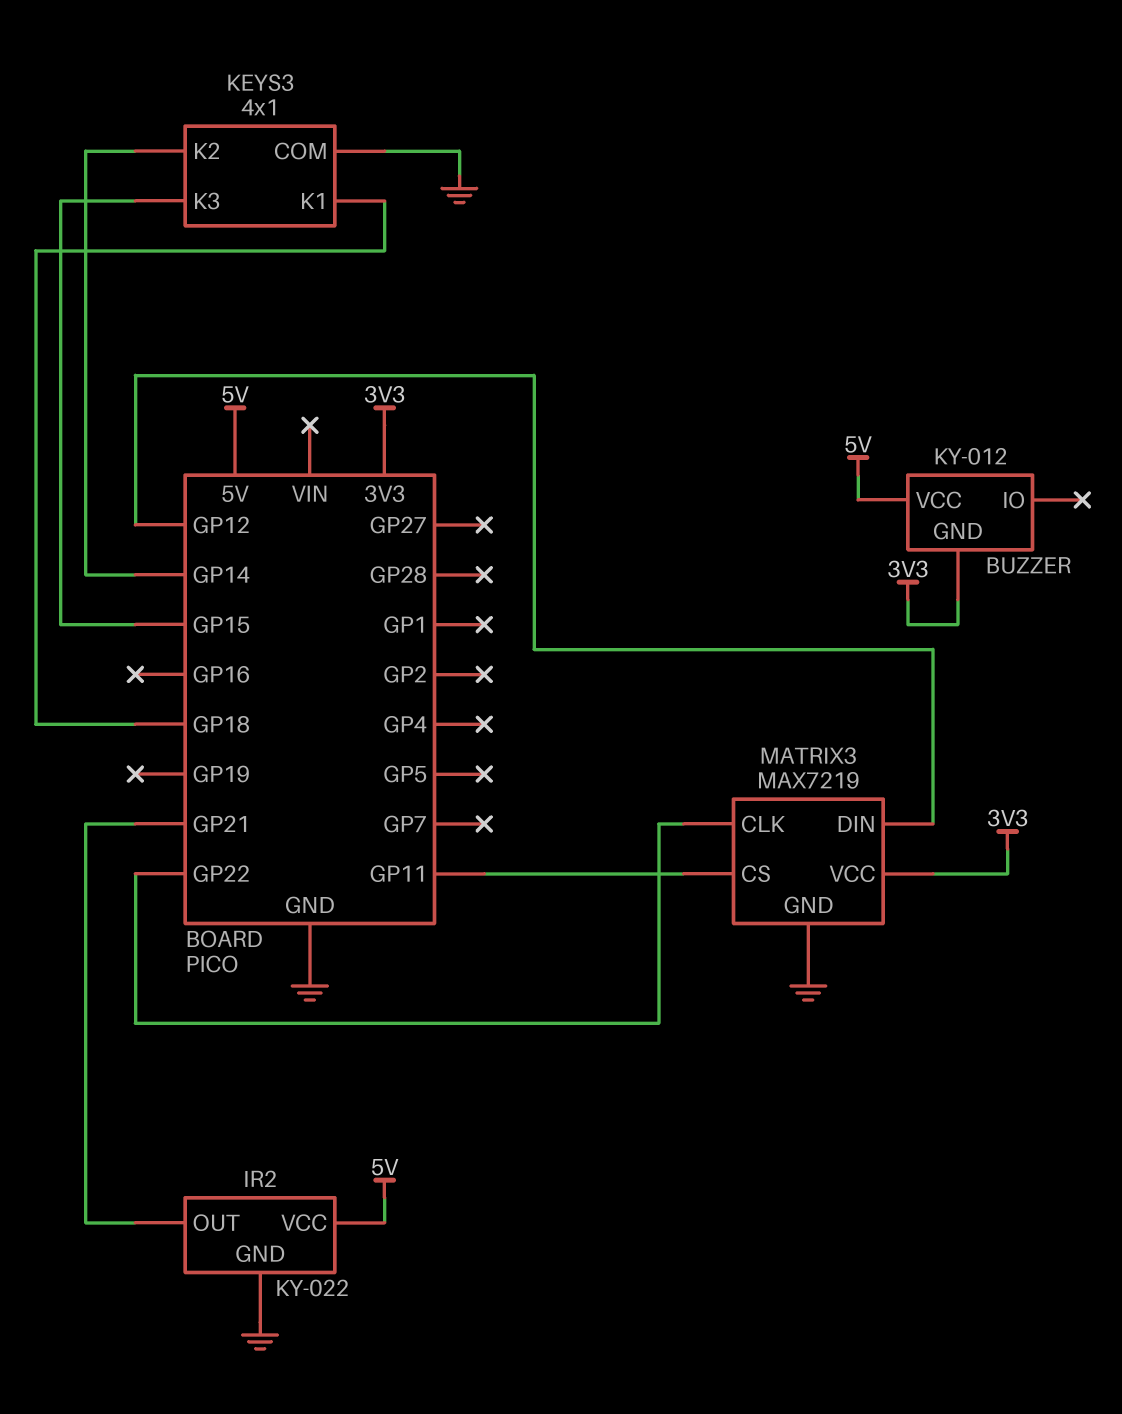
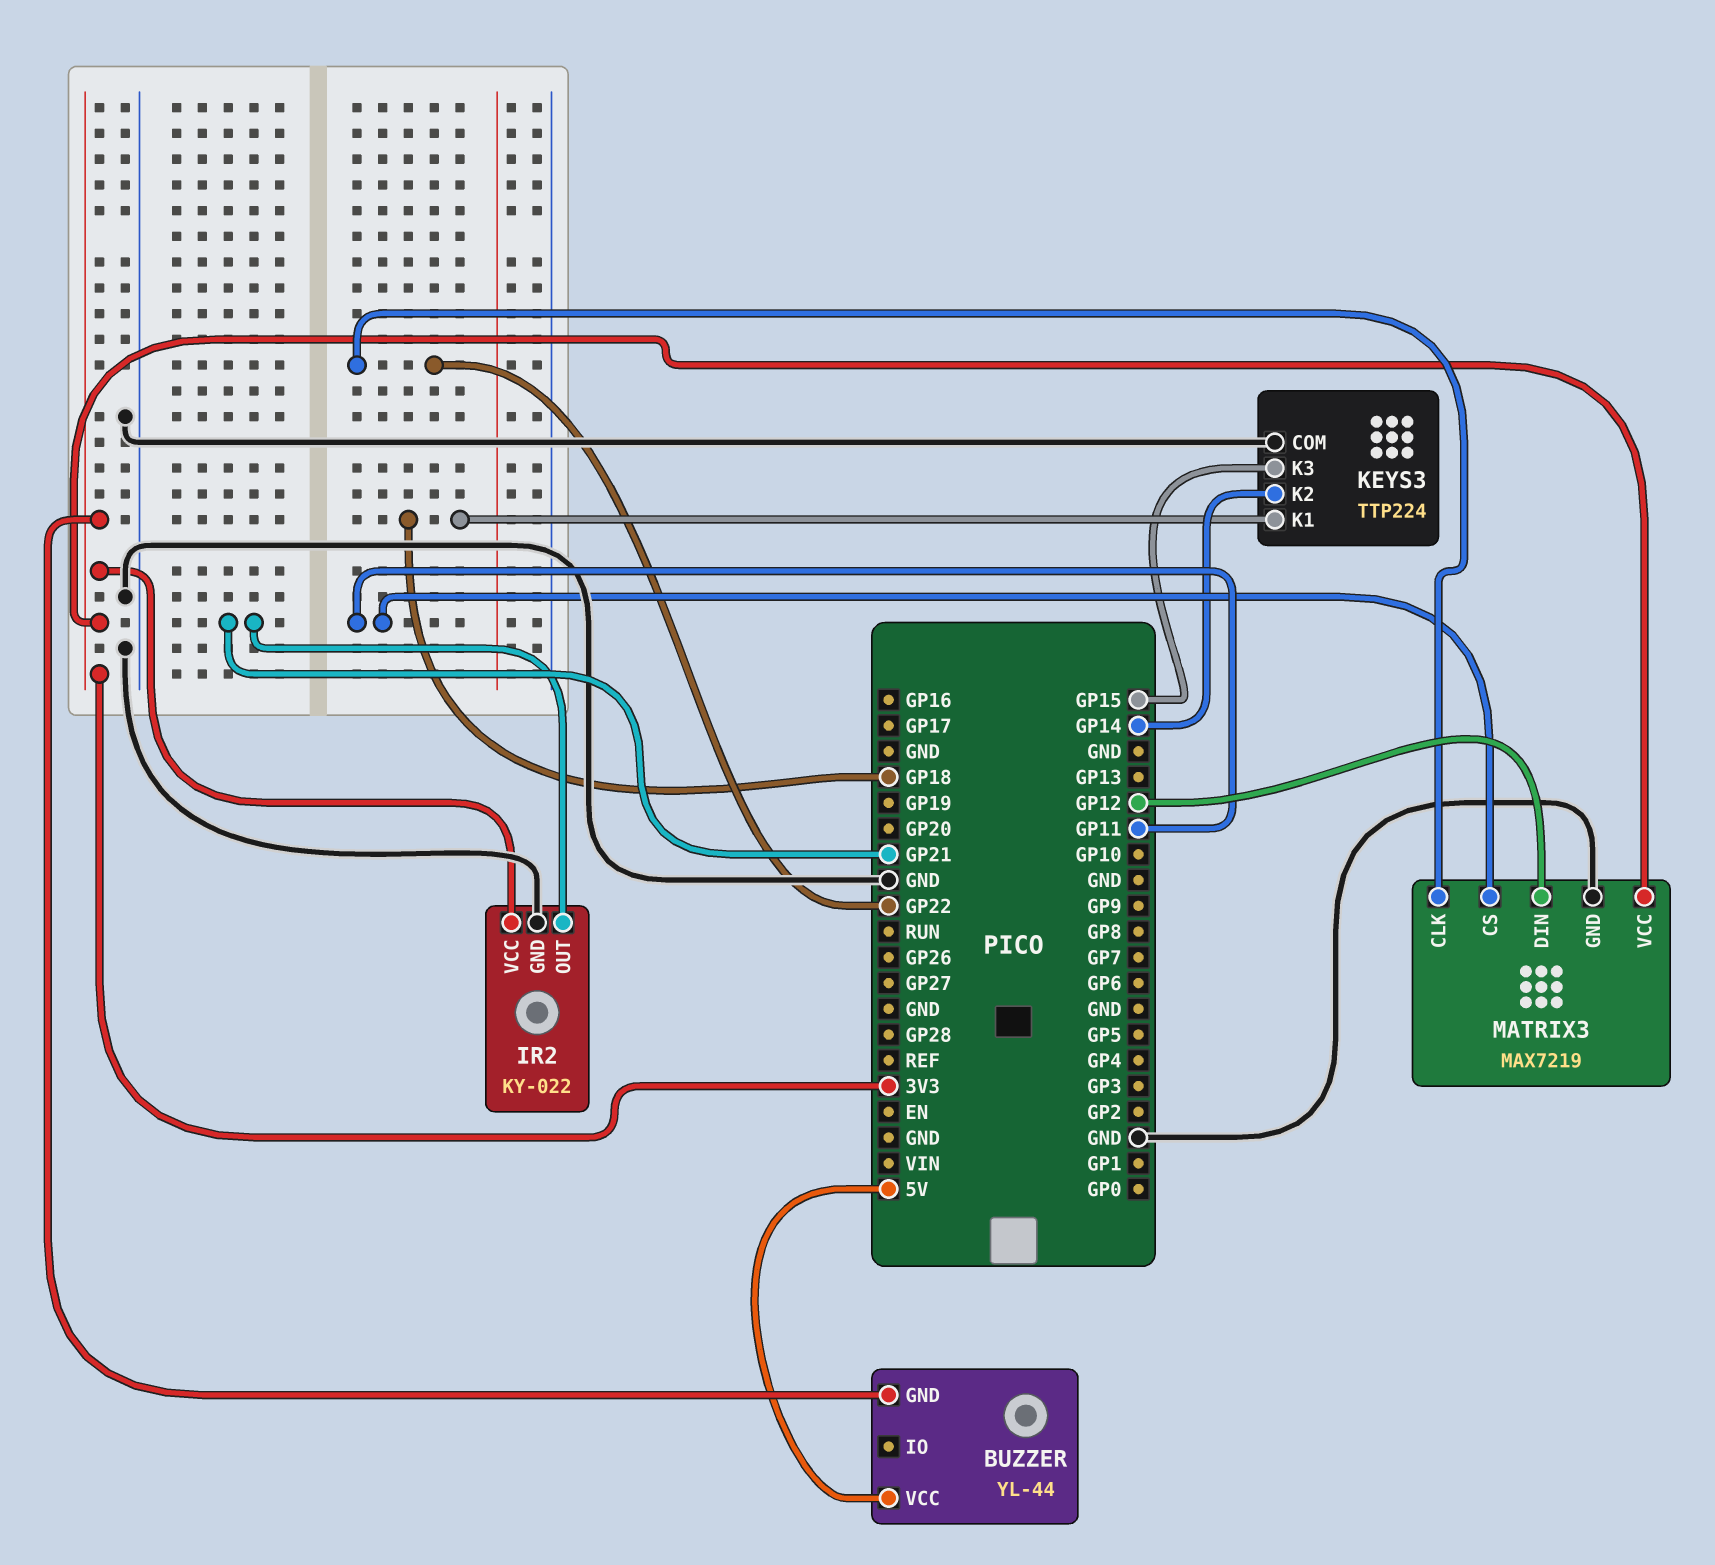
BUZZER: KY-012 -> YL-44
IR2 pin VCC: 5V -> 3V3
KEYS3: 4x1 -> TTP224

